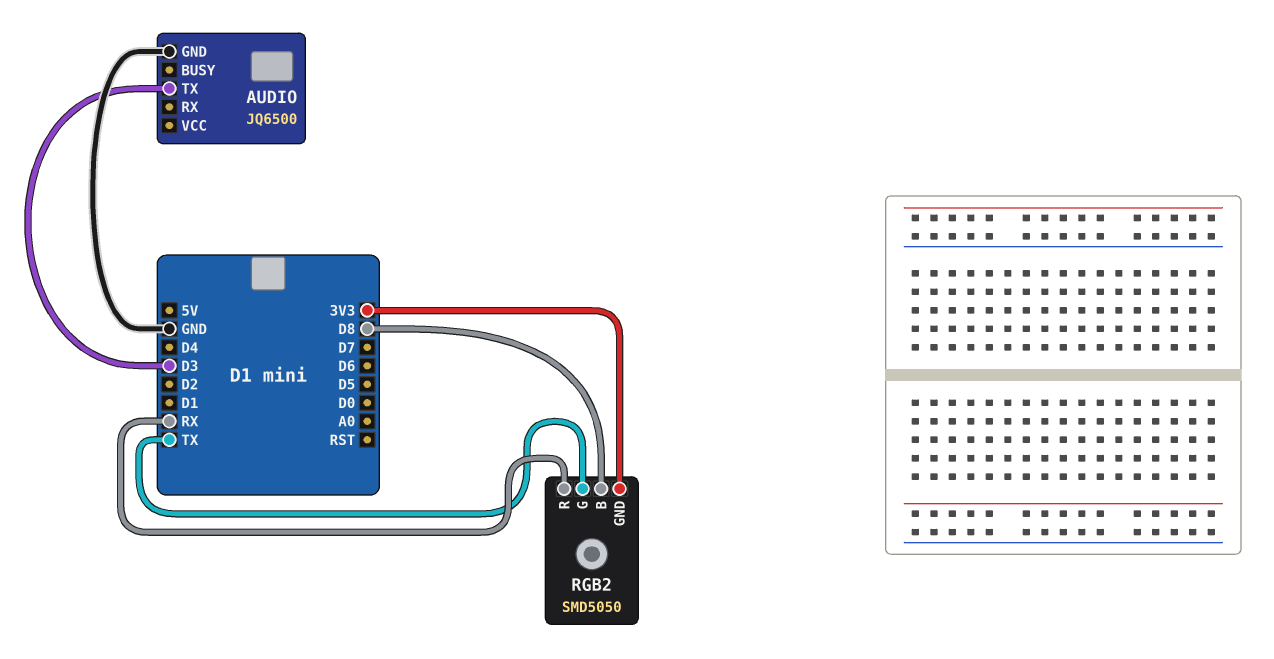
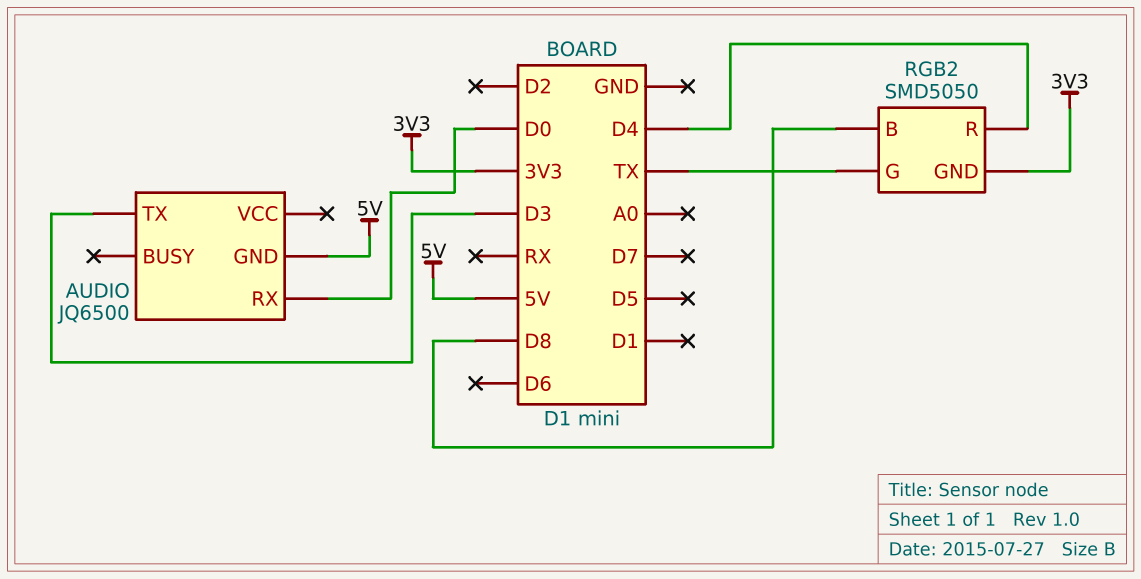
AUDIO pin GND: GND -> 5V
AUDIO pin RX: none -> D0
RGB2 pin R: RX -> D4

